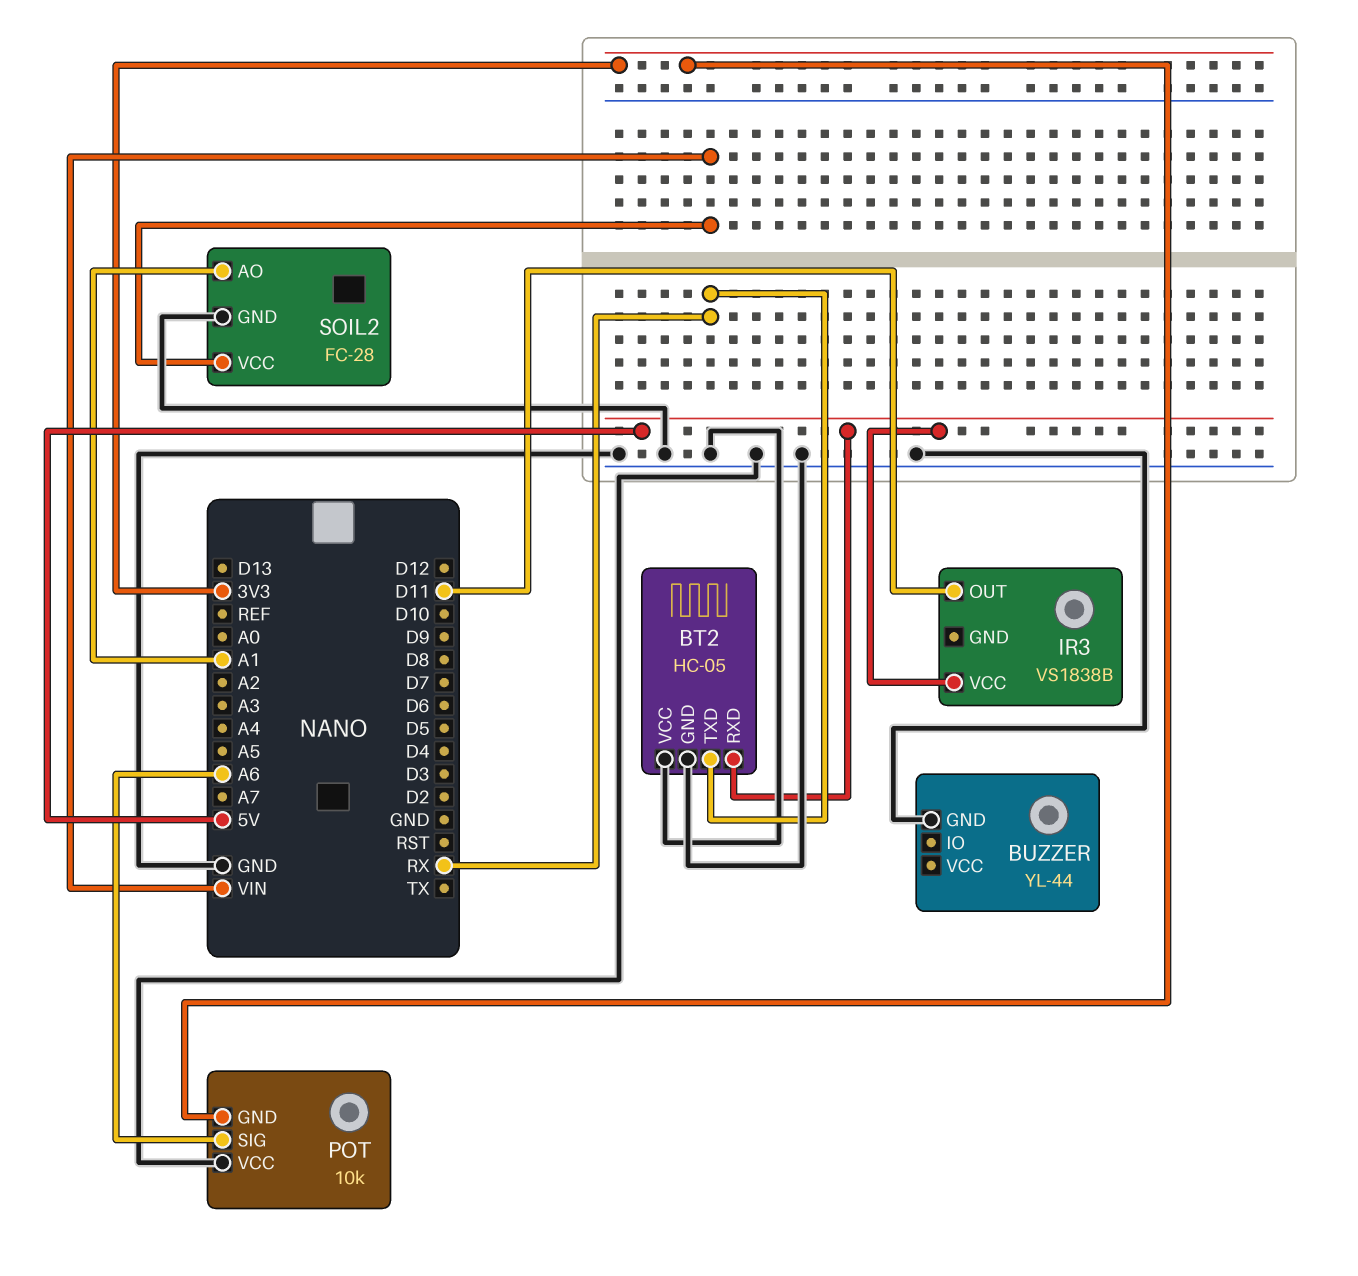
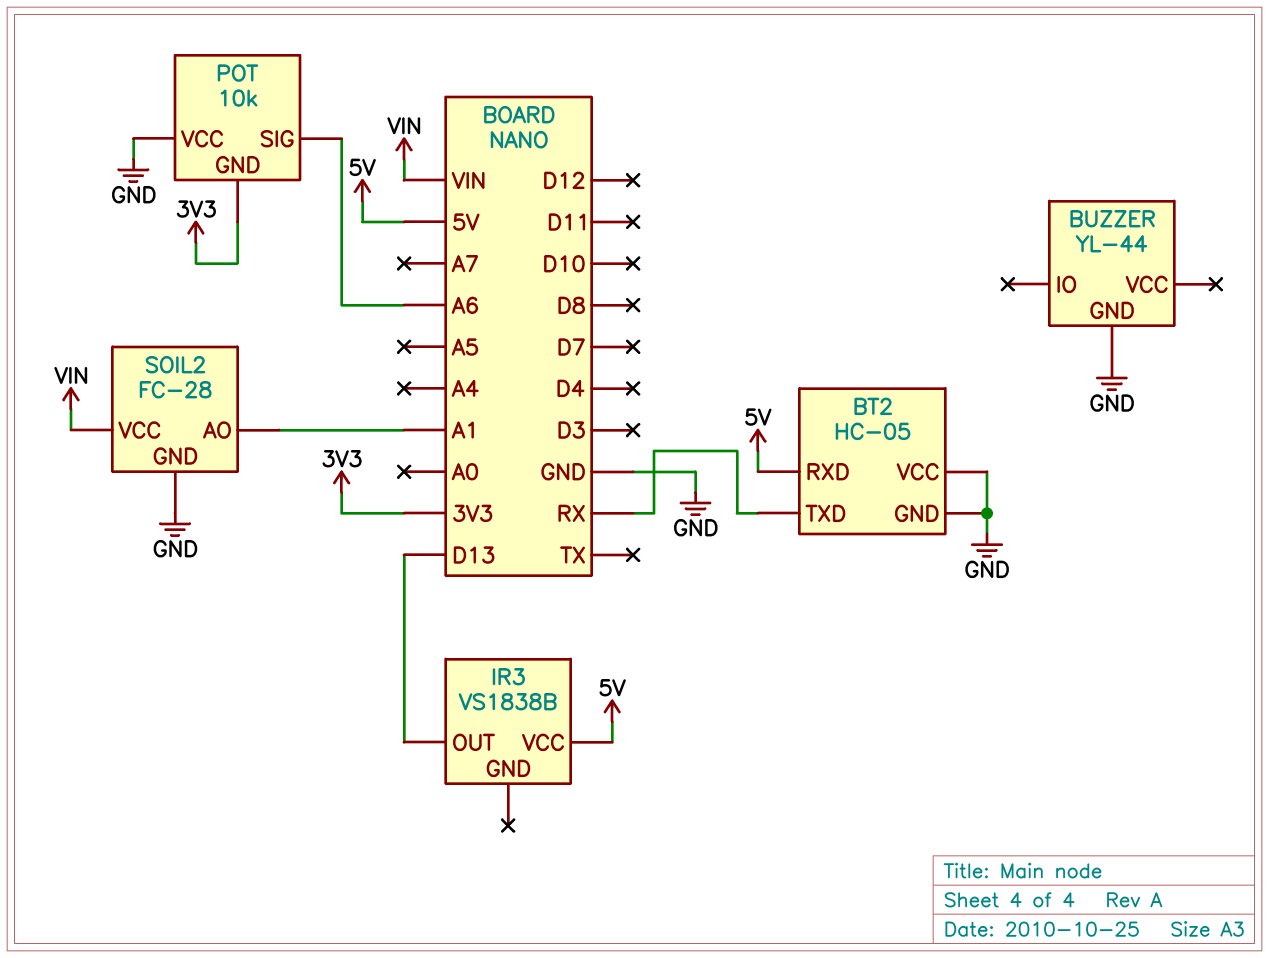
IR3 pin OUT: D11 -> D13

